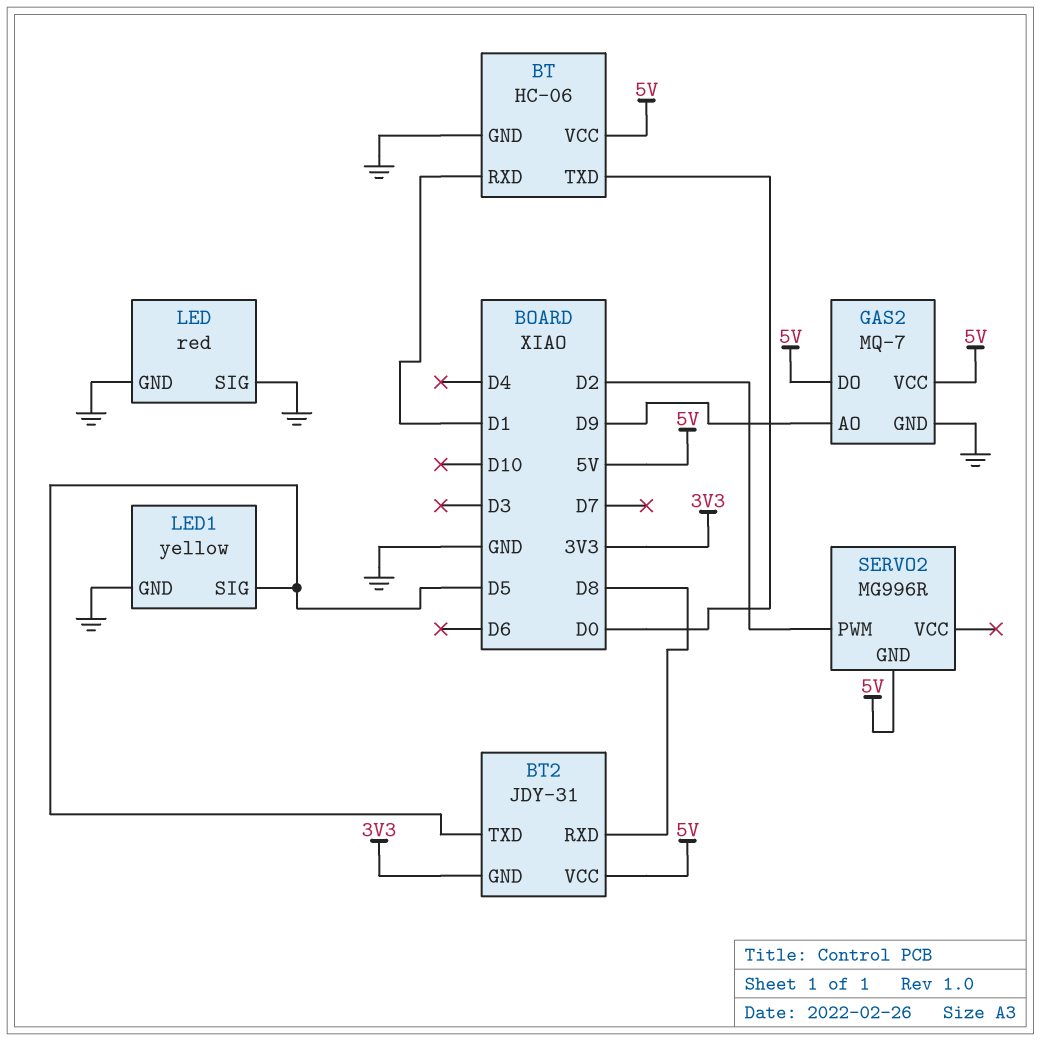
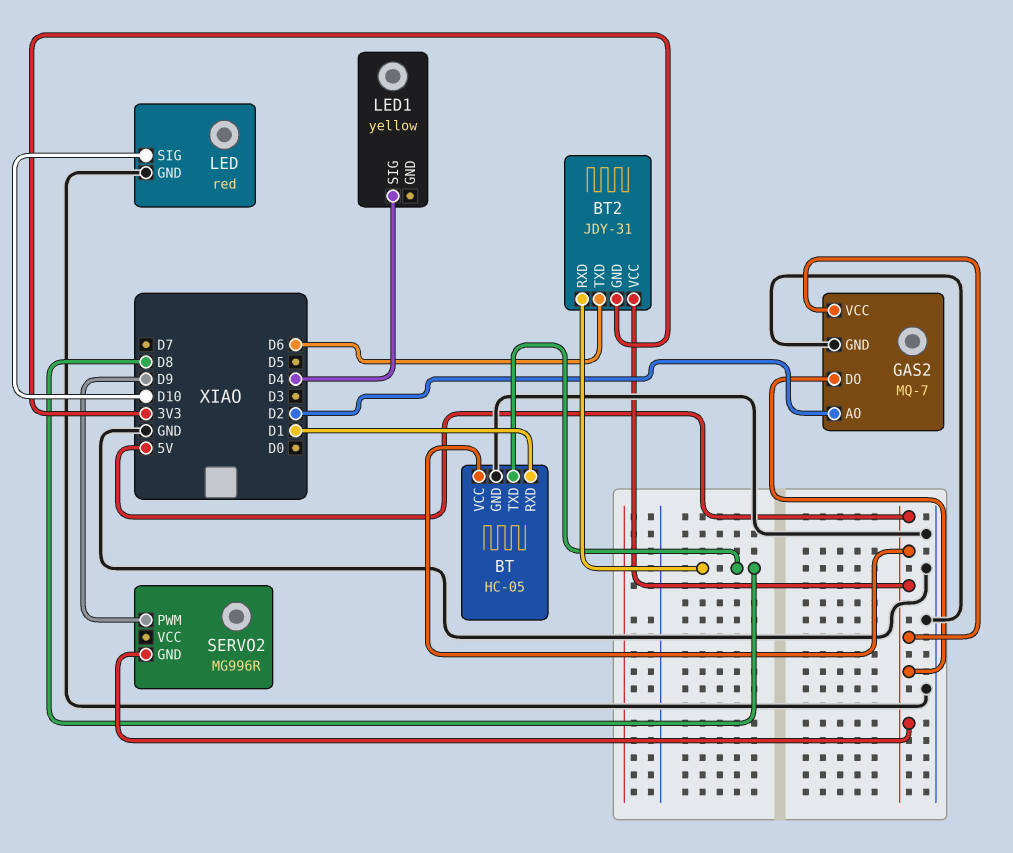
BT: HC-06 -> HC-05
BT pin TXD: D0 -> D8
BT2 pin TXD: D5 -> D6
GAS2 pin AO: D9 -> D2
LED pin SIG: GND -> D10
LED1 pin GND: GND -> none
LED1 pin SIG: D5 -> D4
SERVO2 pin PWM: D2 -> D9

